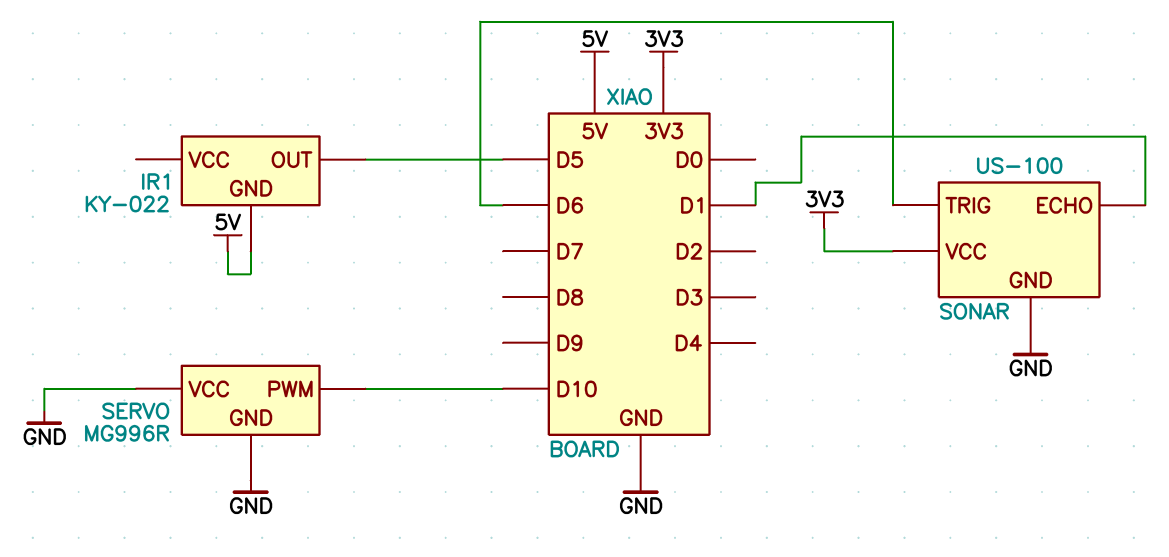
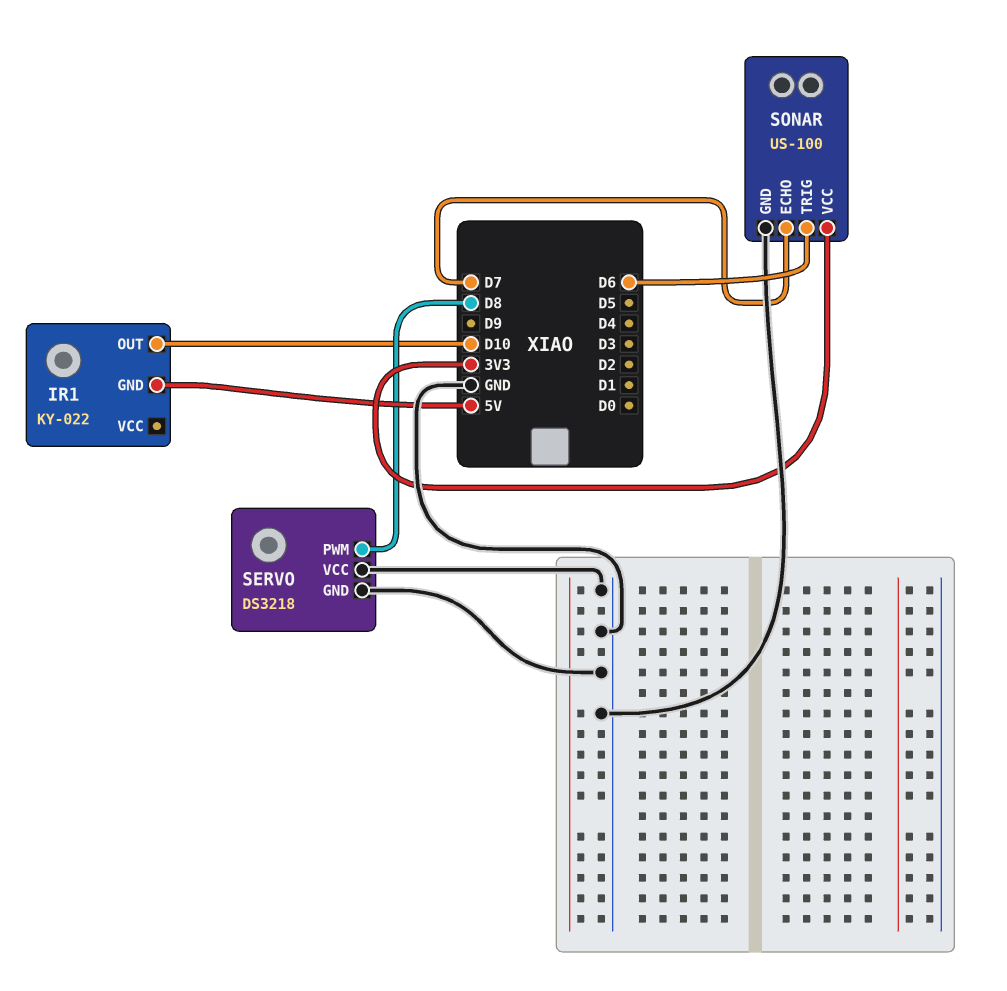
IR1 pin OUT: D5 -> D10
SERVO: MG996R -> DS3218
SERVO pin PWM: D10 -> D8
SONAR pin ECHO: D1 -> D7

